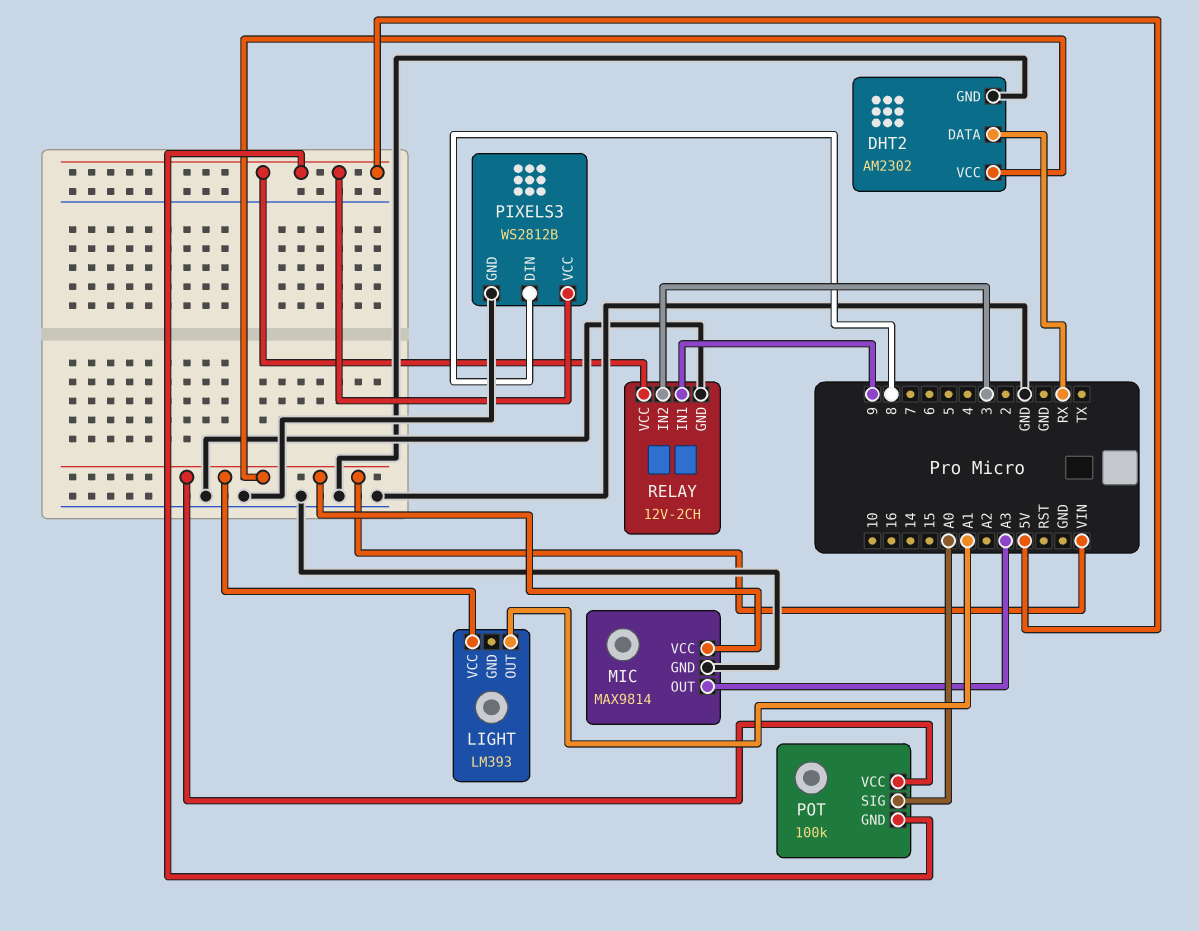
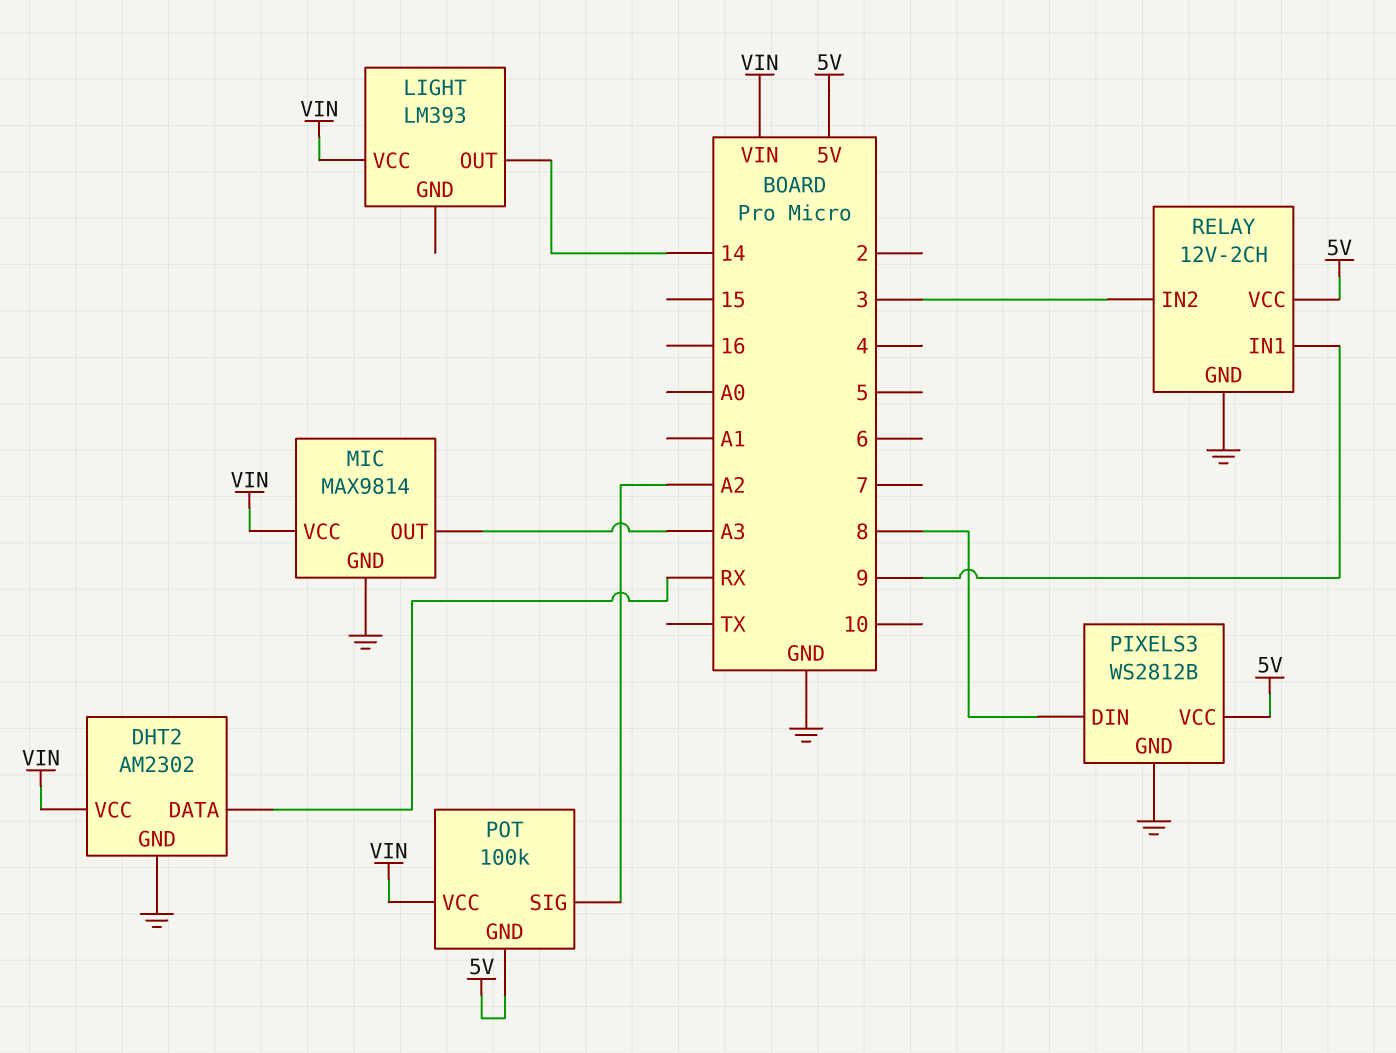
LIGHT pin OUT: A1 -> 14
POT pin SIG: A0 -> A2

